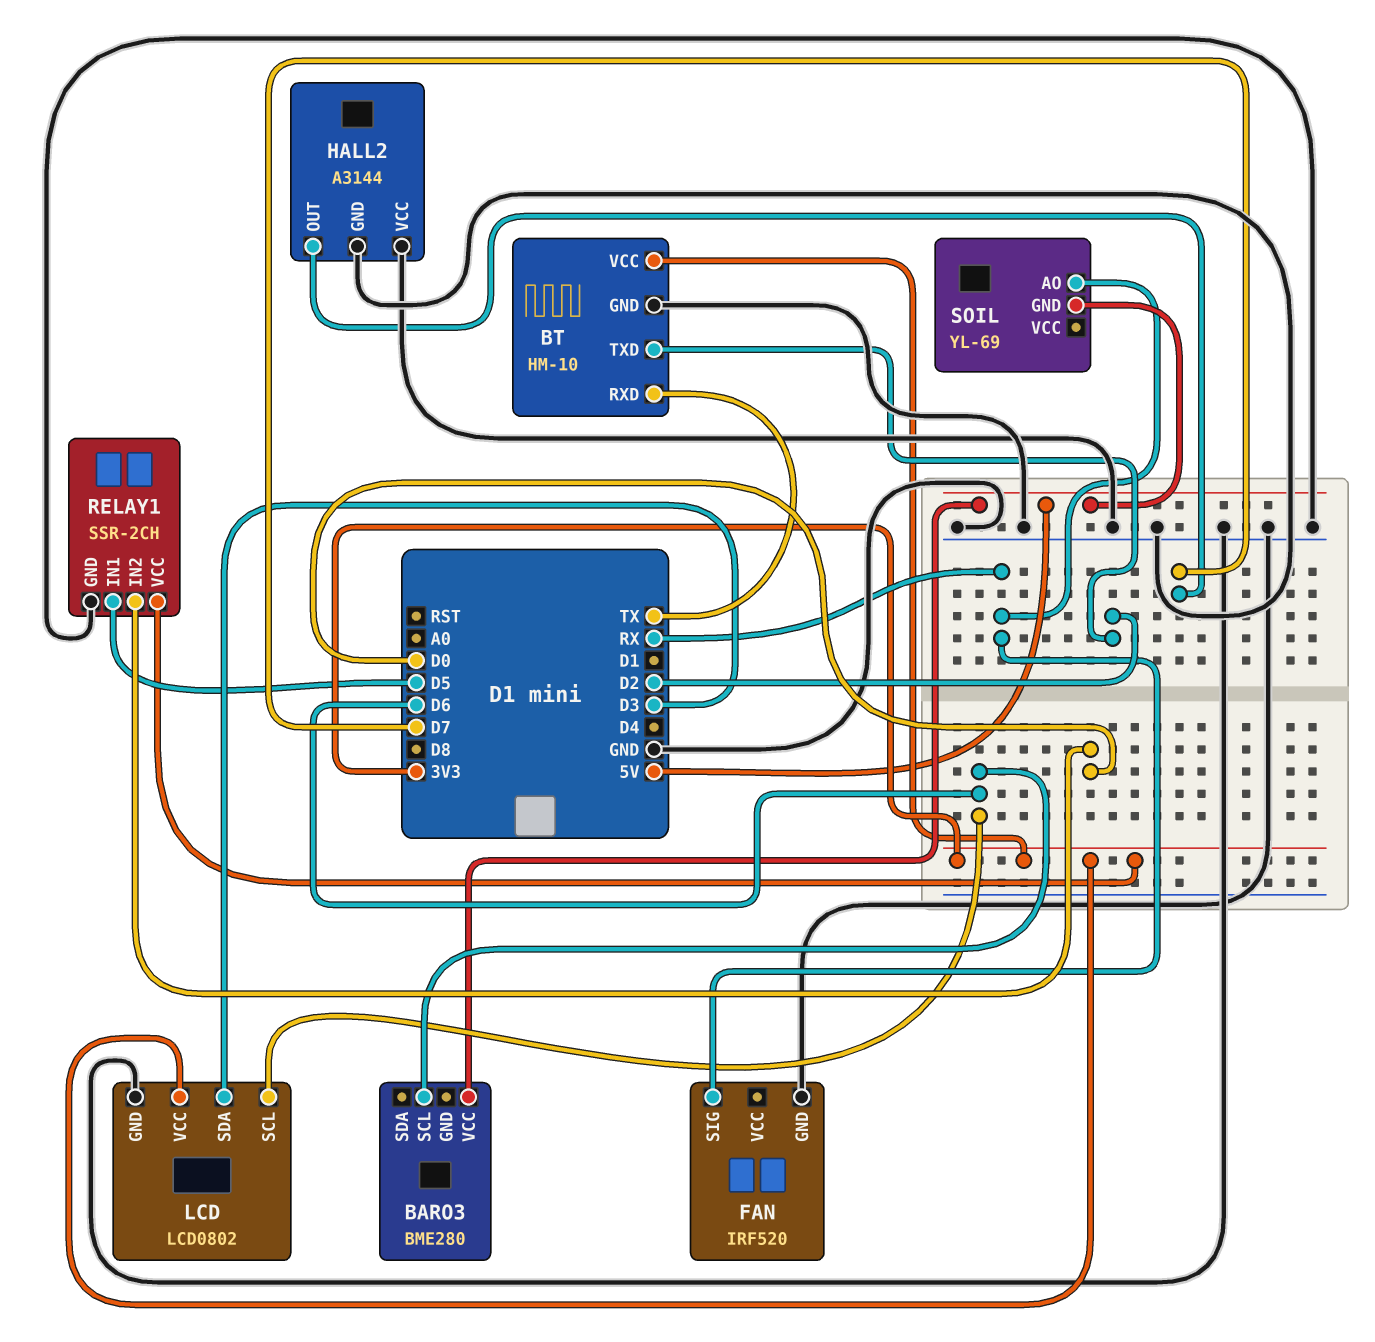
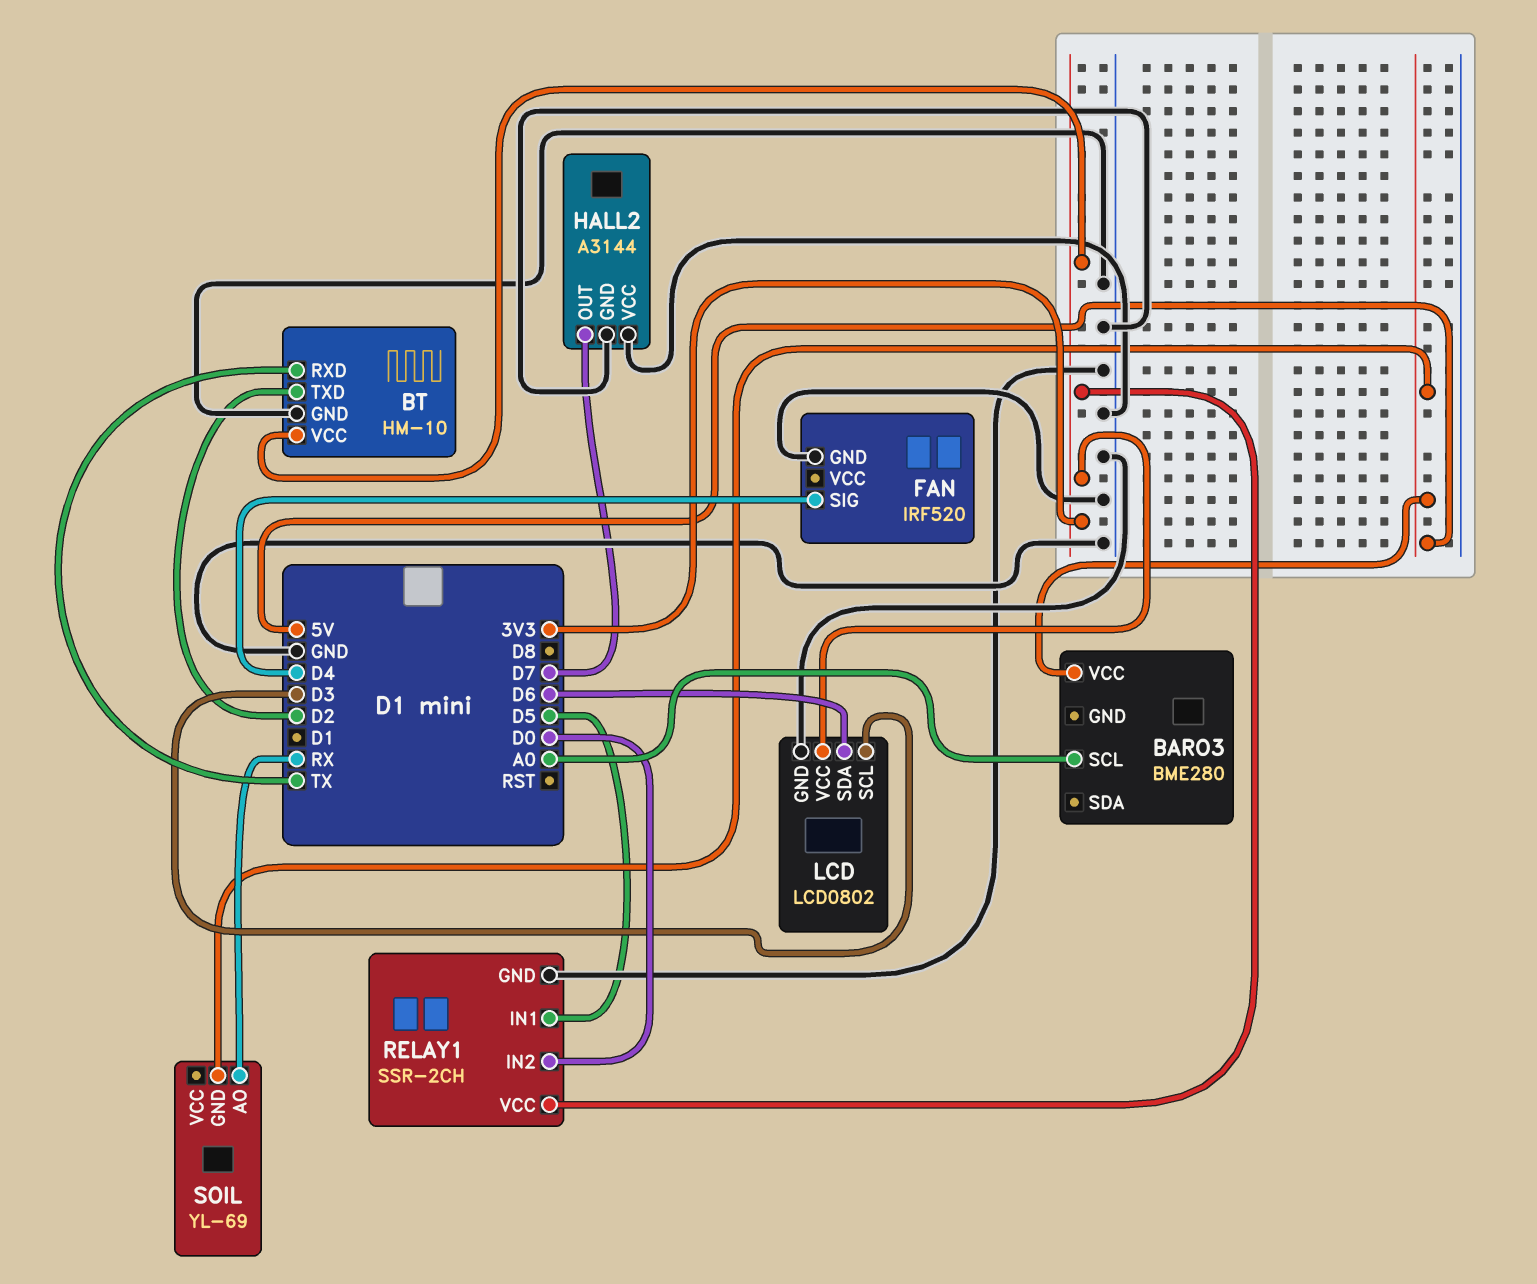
BARO3 pin SCL: D6 -> A0
FAN pin SIG: RX -> D4
LCD pin SCL: D6 -> D3
LCD pin SDA: D3 -> D6

